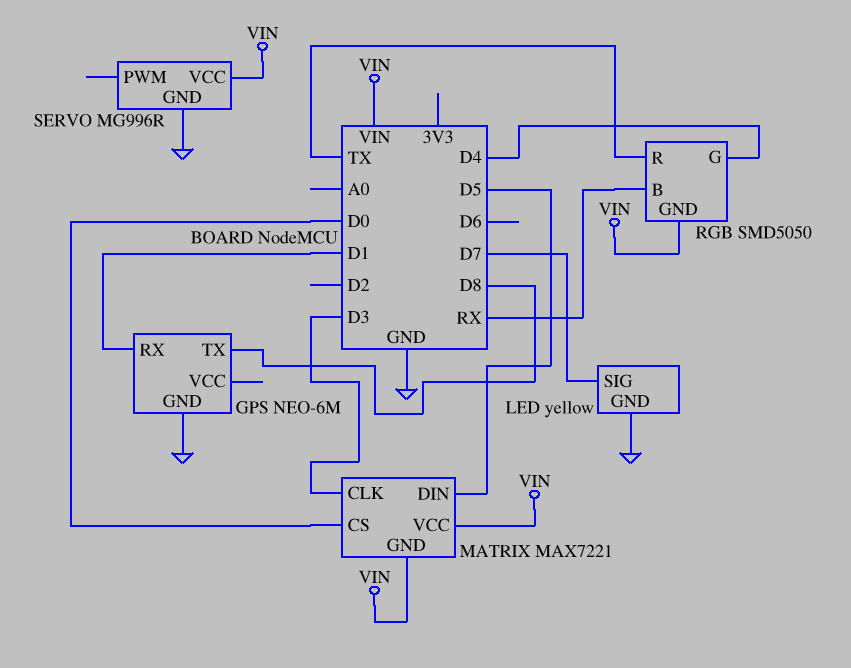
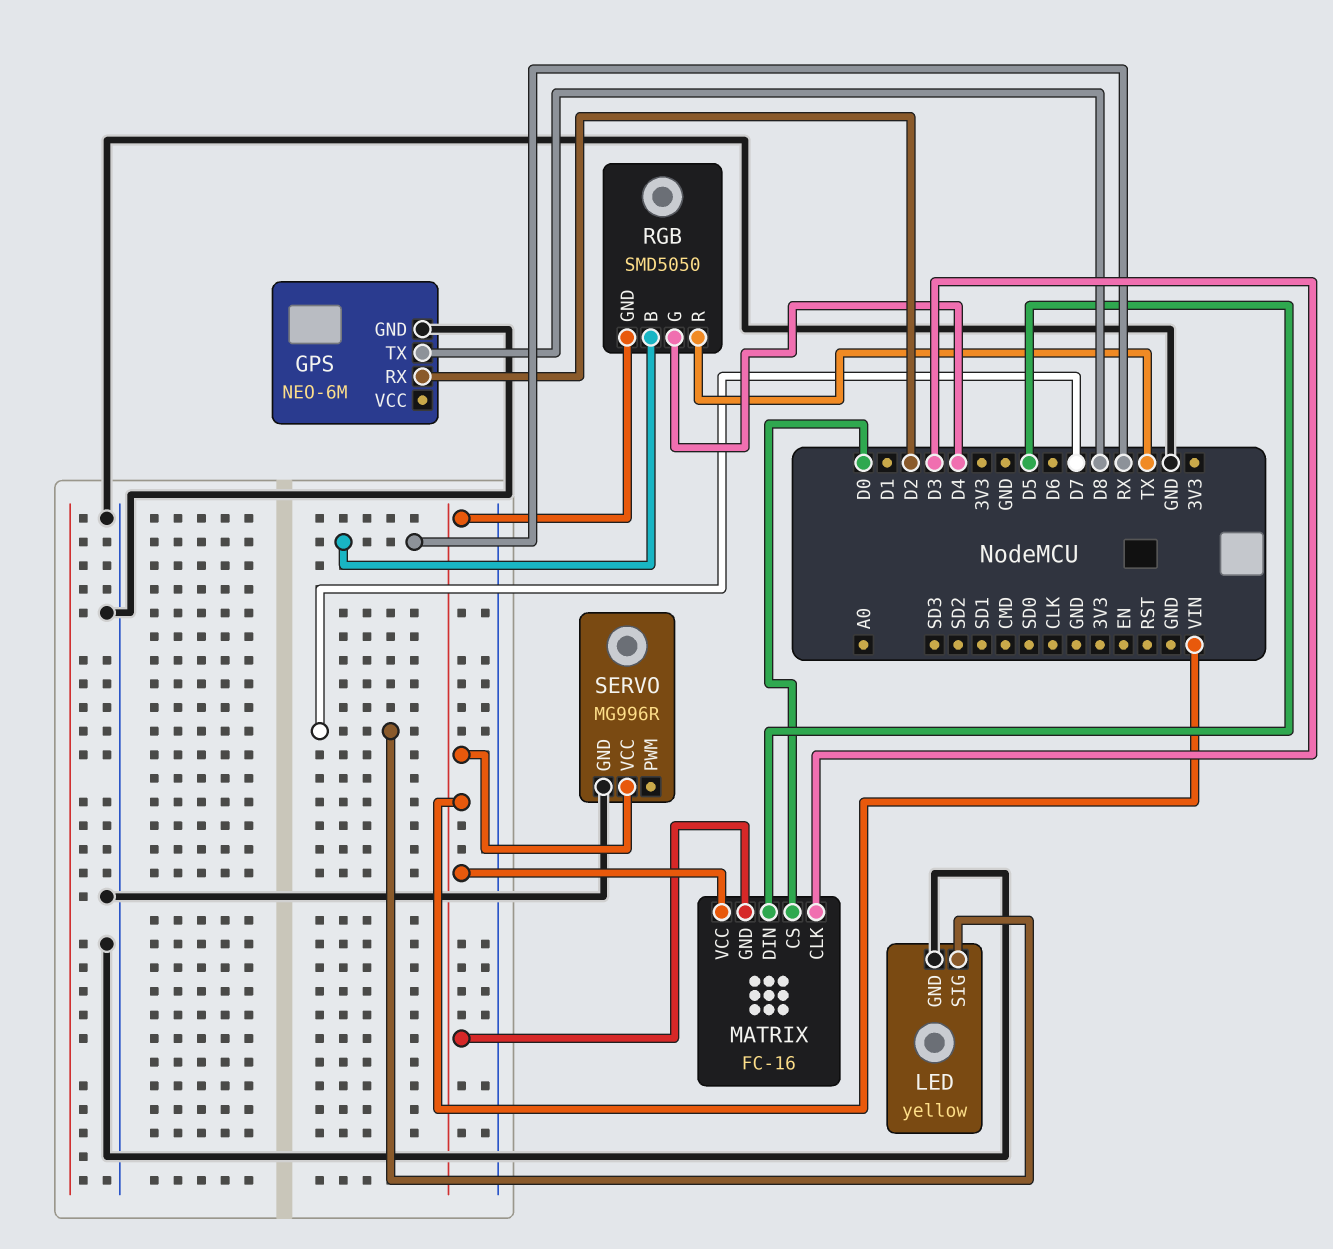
GPS pin RX: D1 -> D2
MATRIX: MAX7221 -> FC-16

